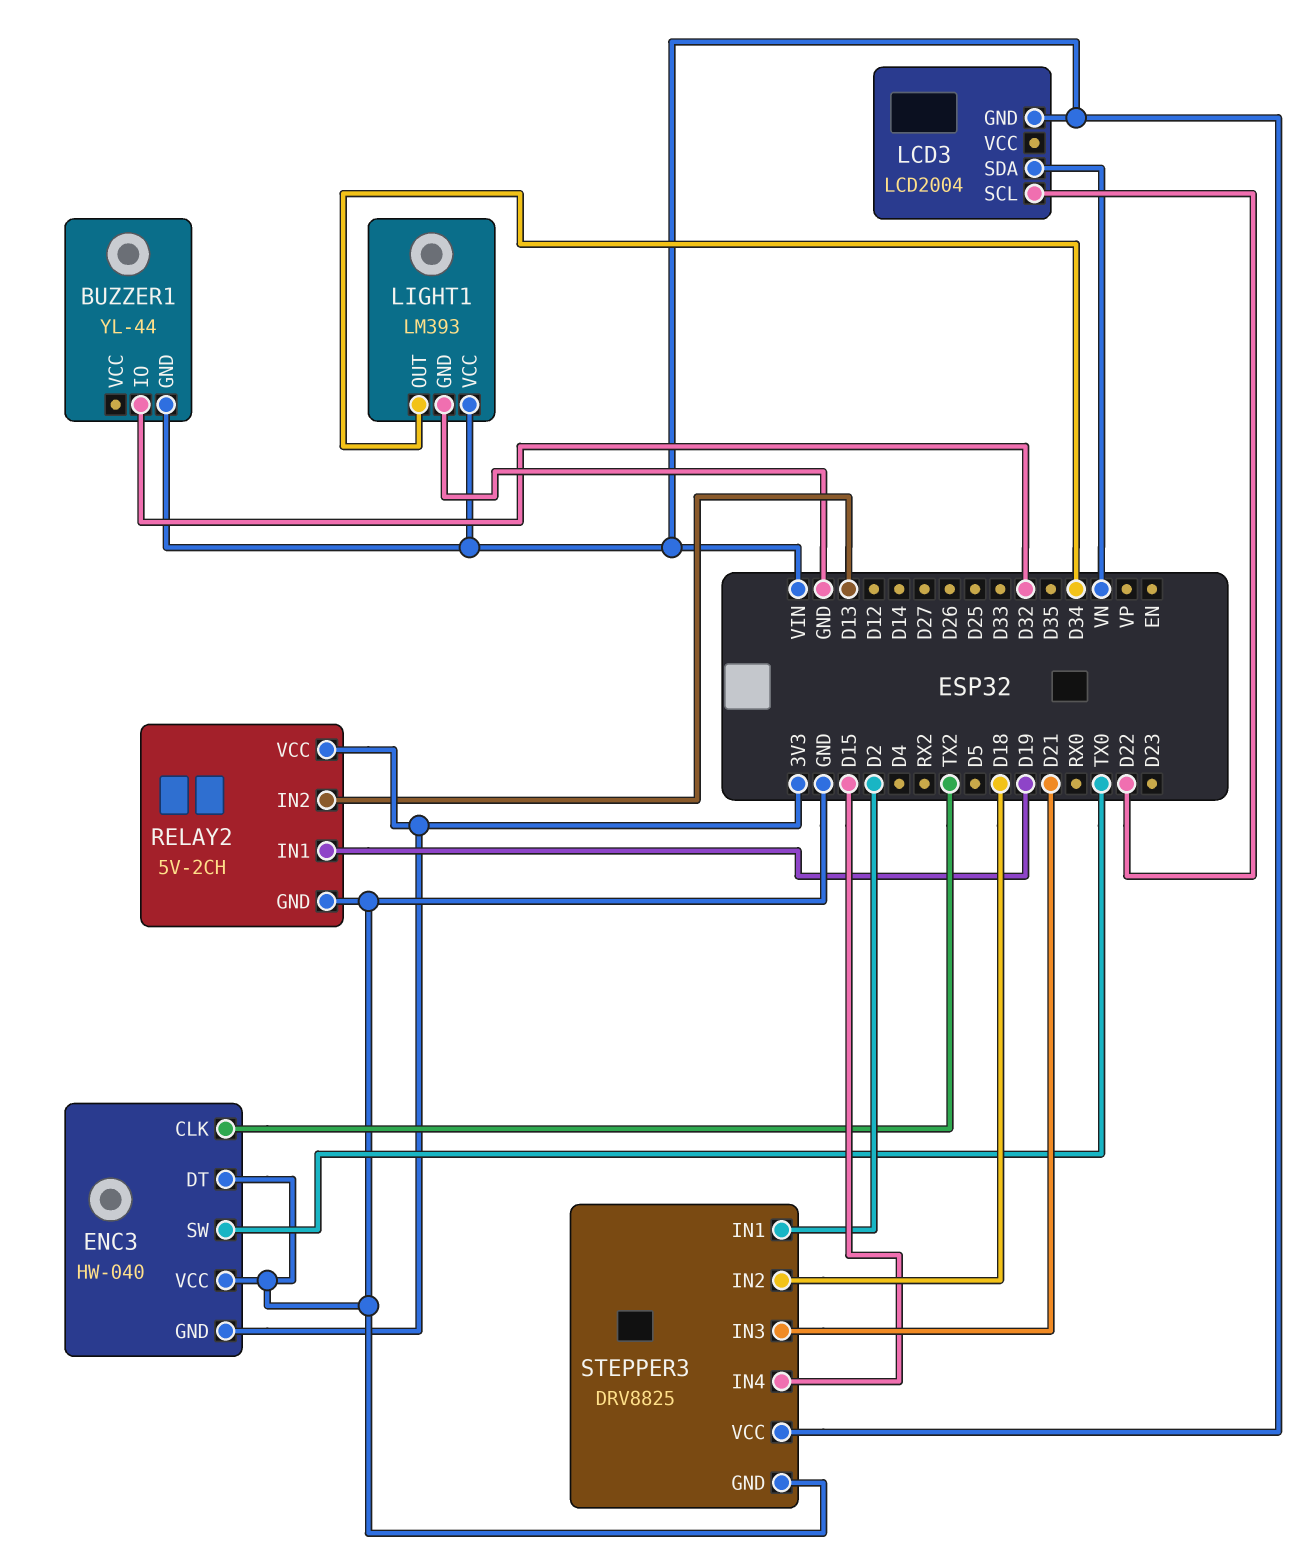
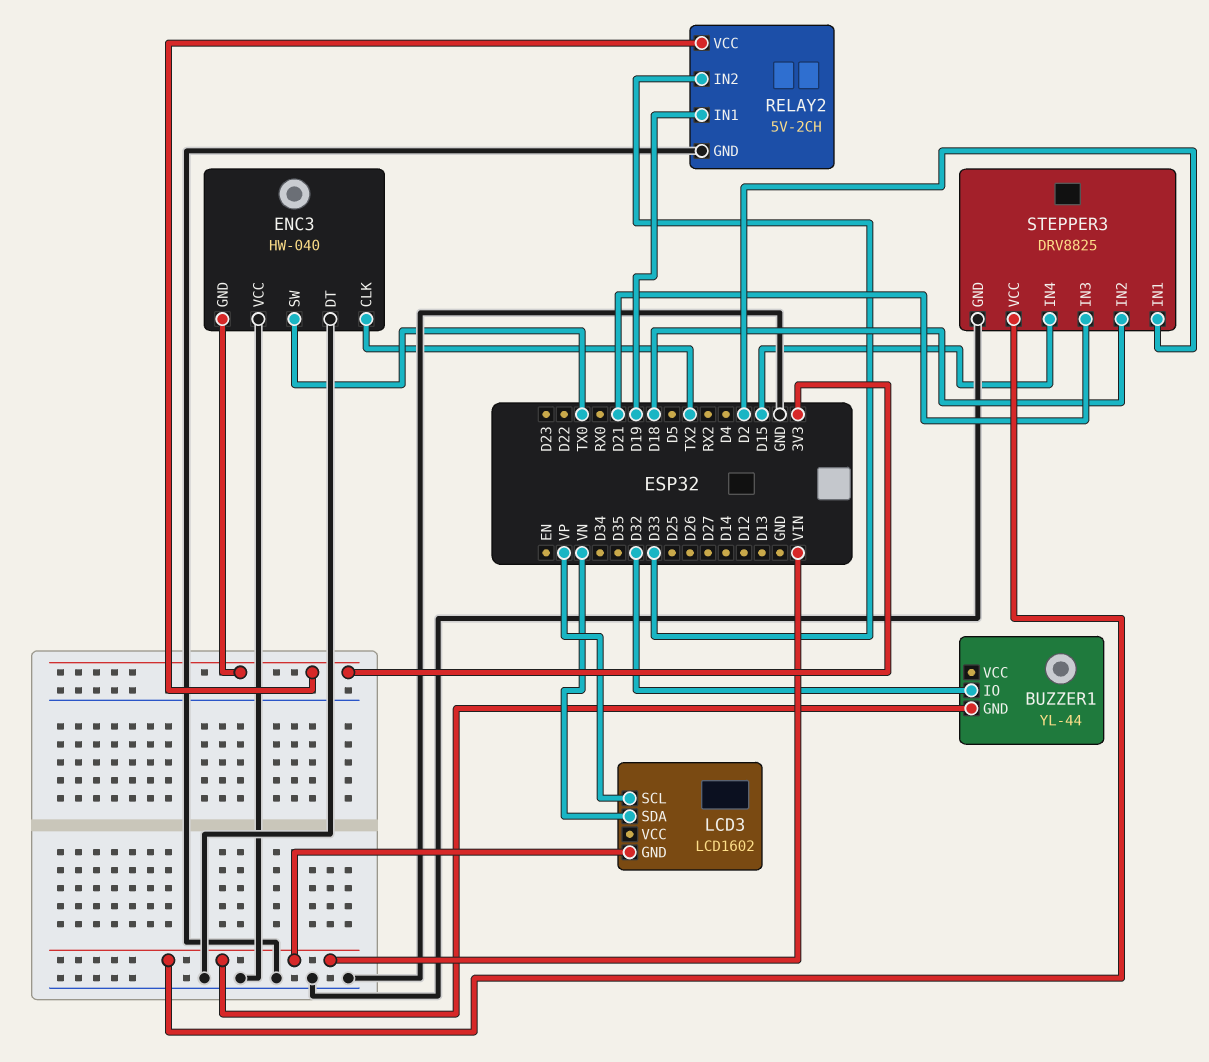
LCD3: LCD2004 -> LCD1602
LCD3 pin SCL: D22 -> VP
LIGHT1: LM393 -> none
LIGHT1 pin GND: GND -> none
LIGHT1 pin OUT: D34 -> none
LIGHT1 pin VCC: VIN -> none
RELAY2 pin IN2: D13 -> D33

